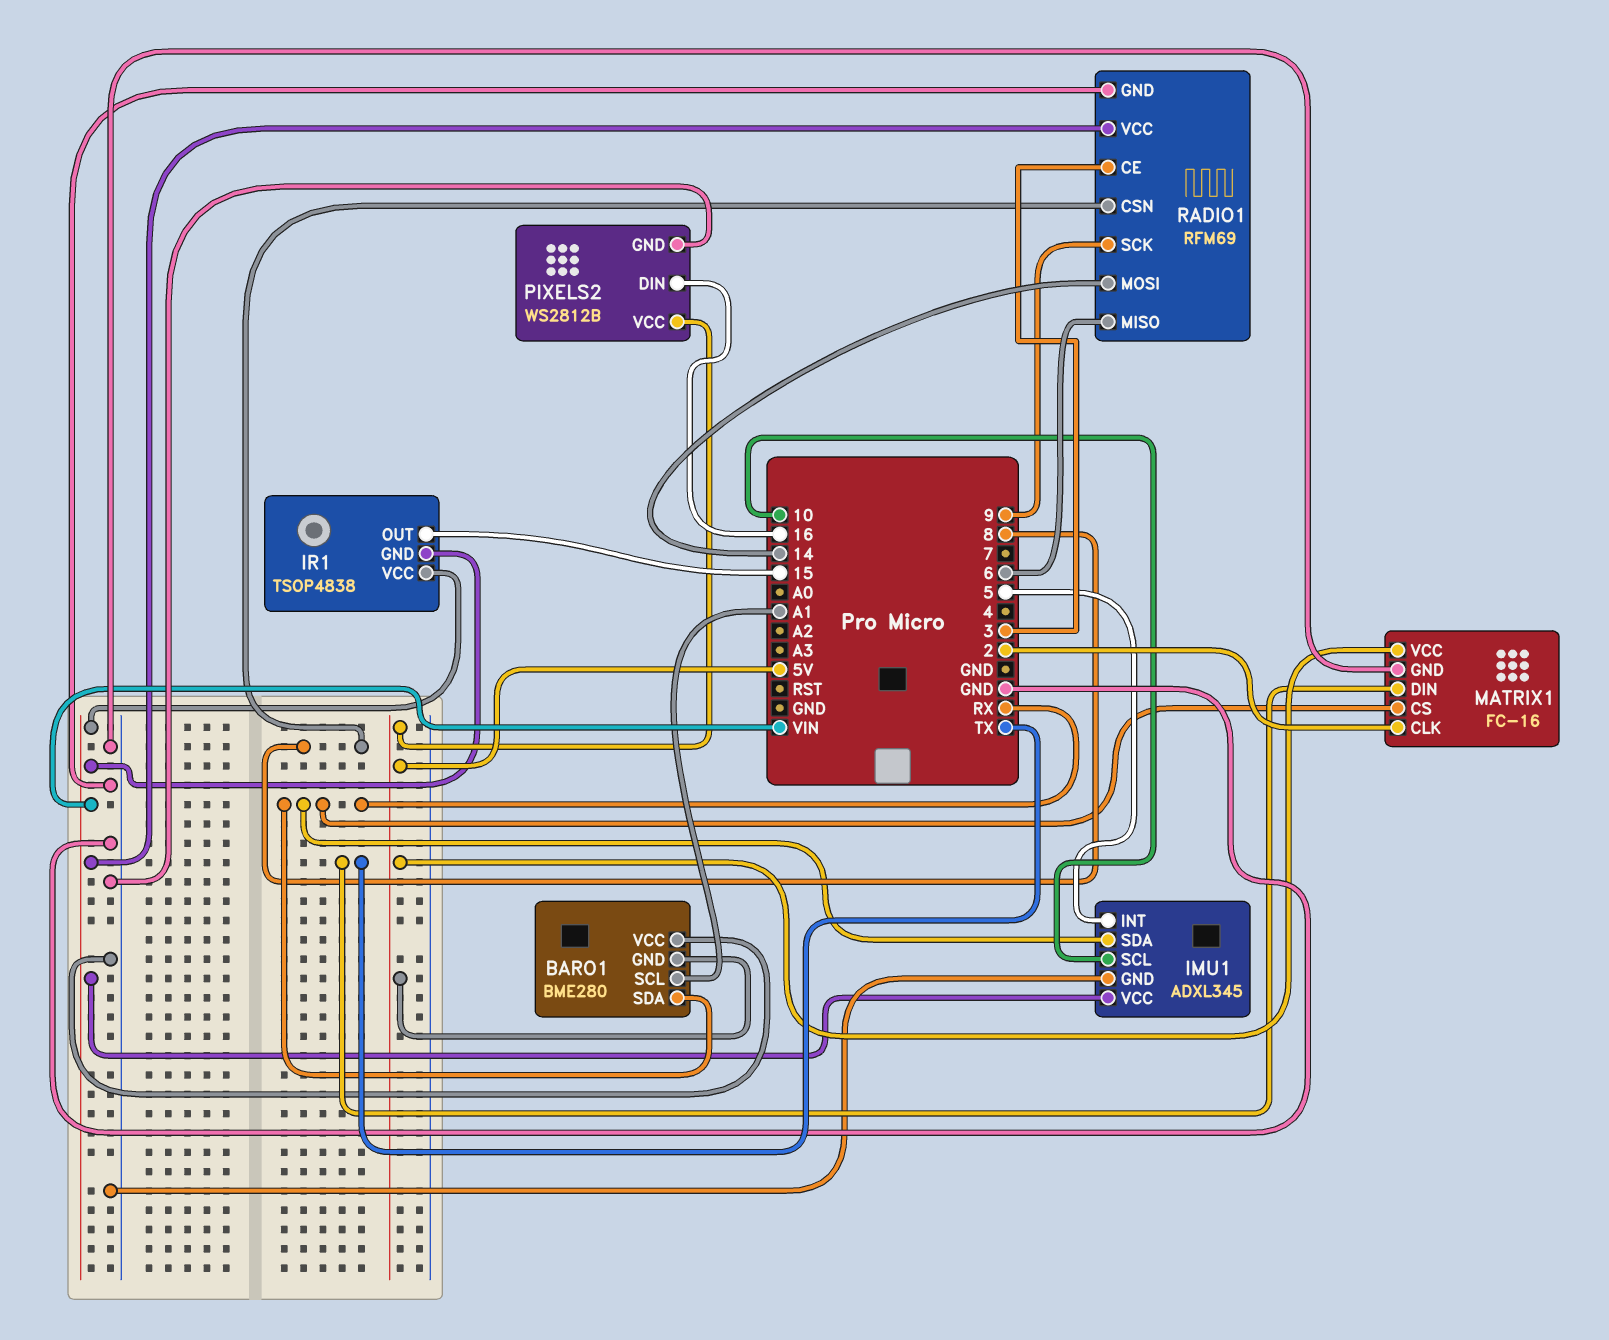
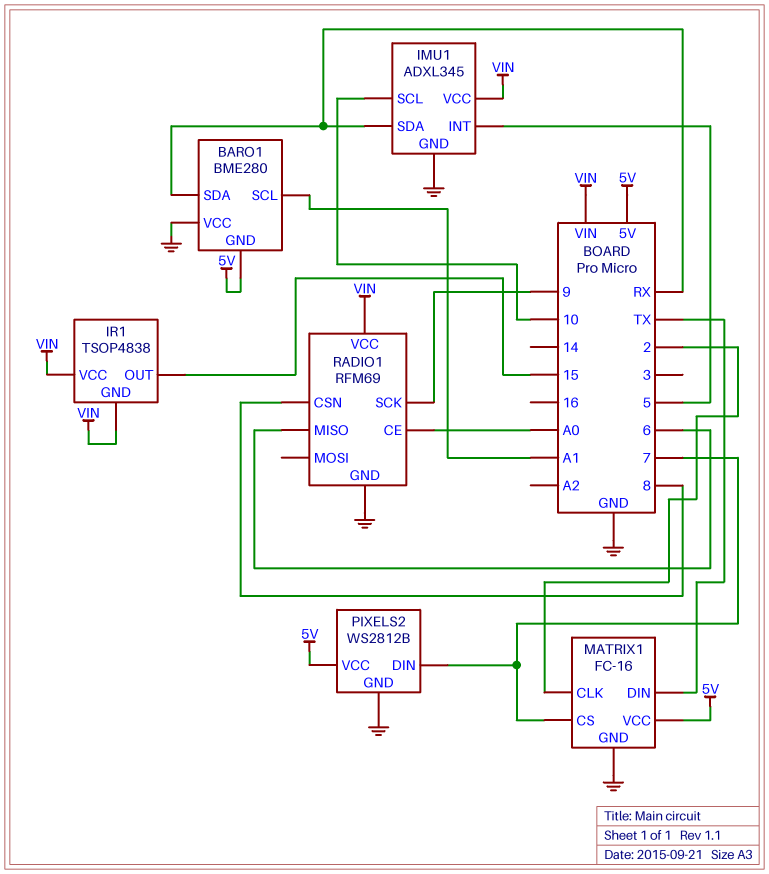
MATRIX1 pin CS: RX -> 7
PIXELS2 pin DIN: 16 -> 7
RADIO1 pin CE: 3 -> A0
RADIO1 pin MOSI: 14 -> none

